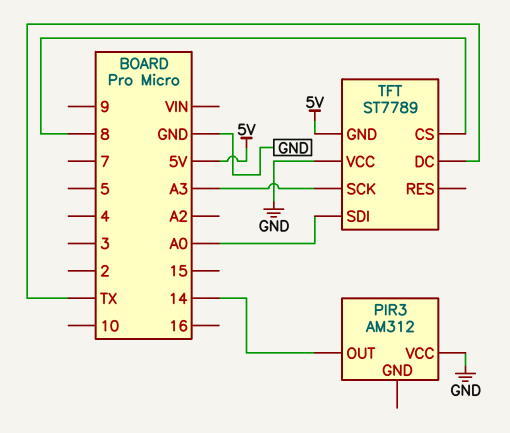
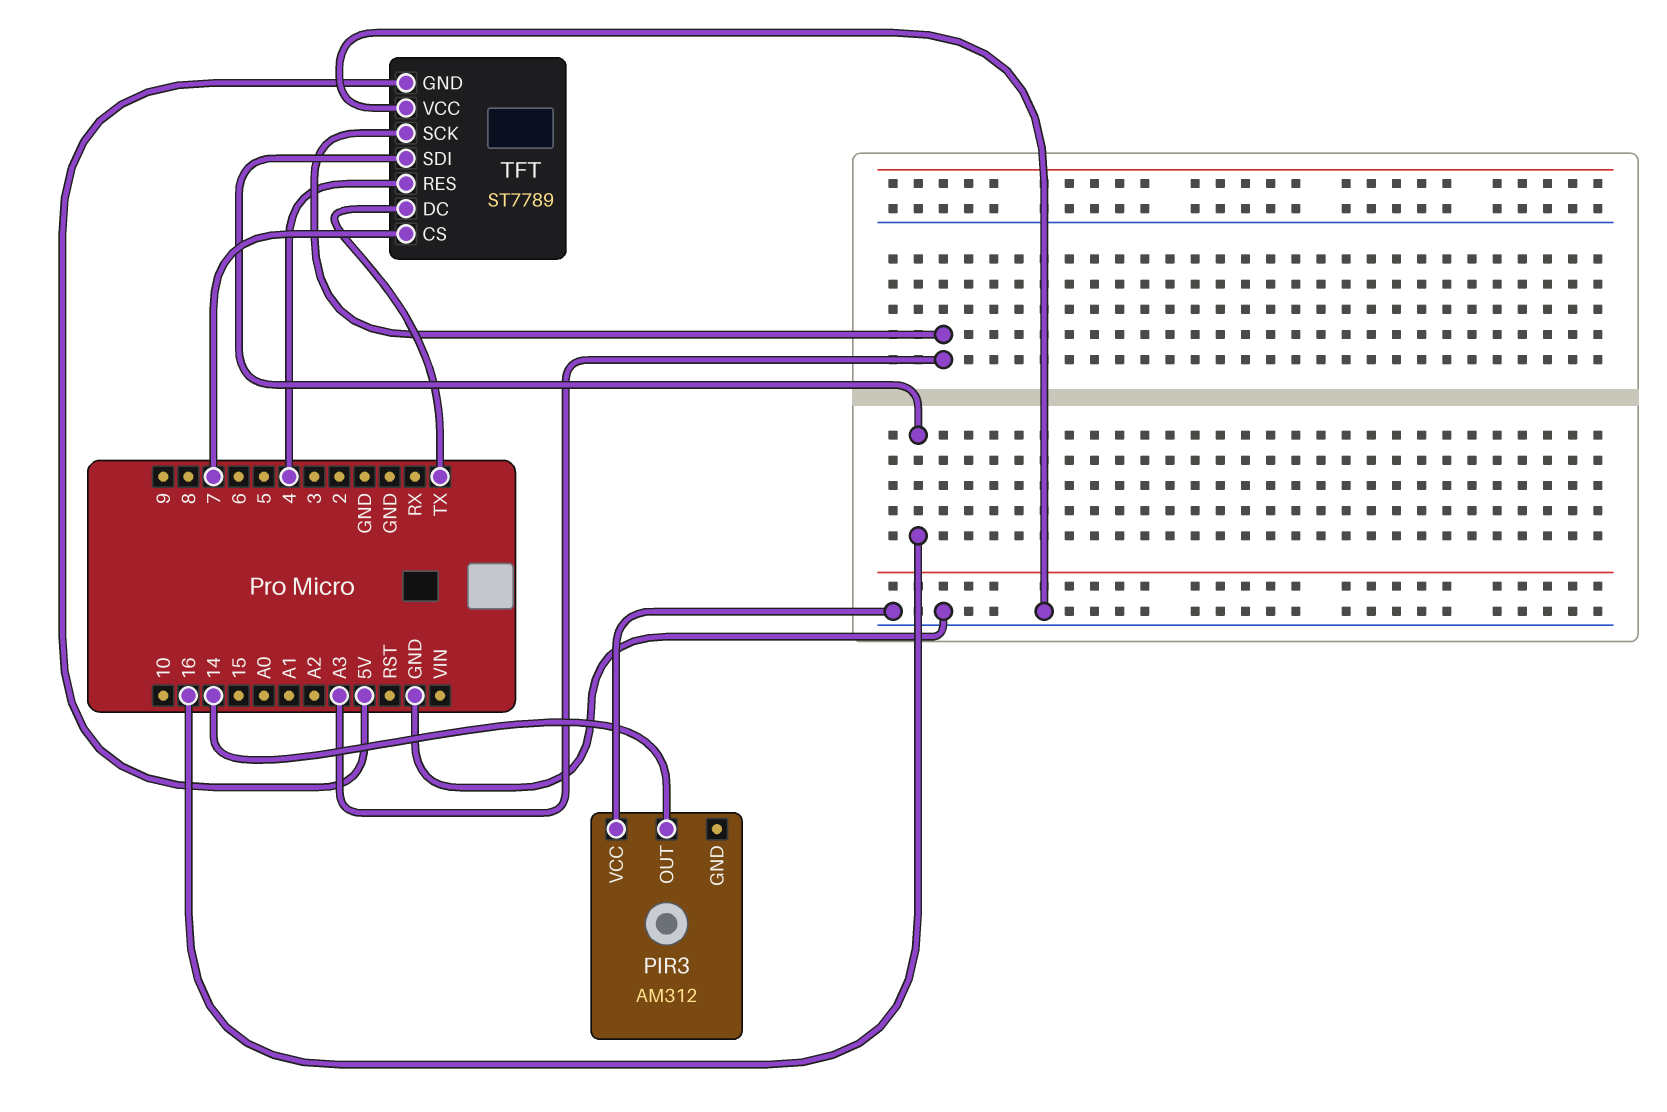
TFT pin CS: 8 -> 7
TFT pin RES: none -> 4
TFT pin SDI: A0 -> 16

